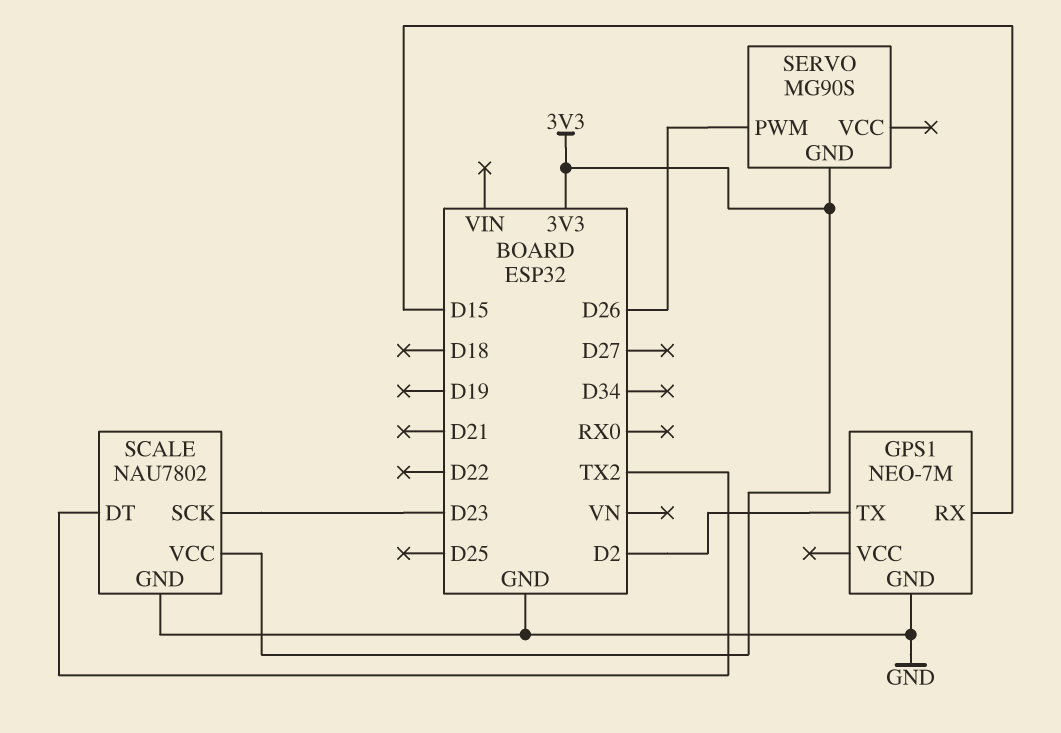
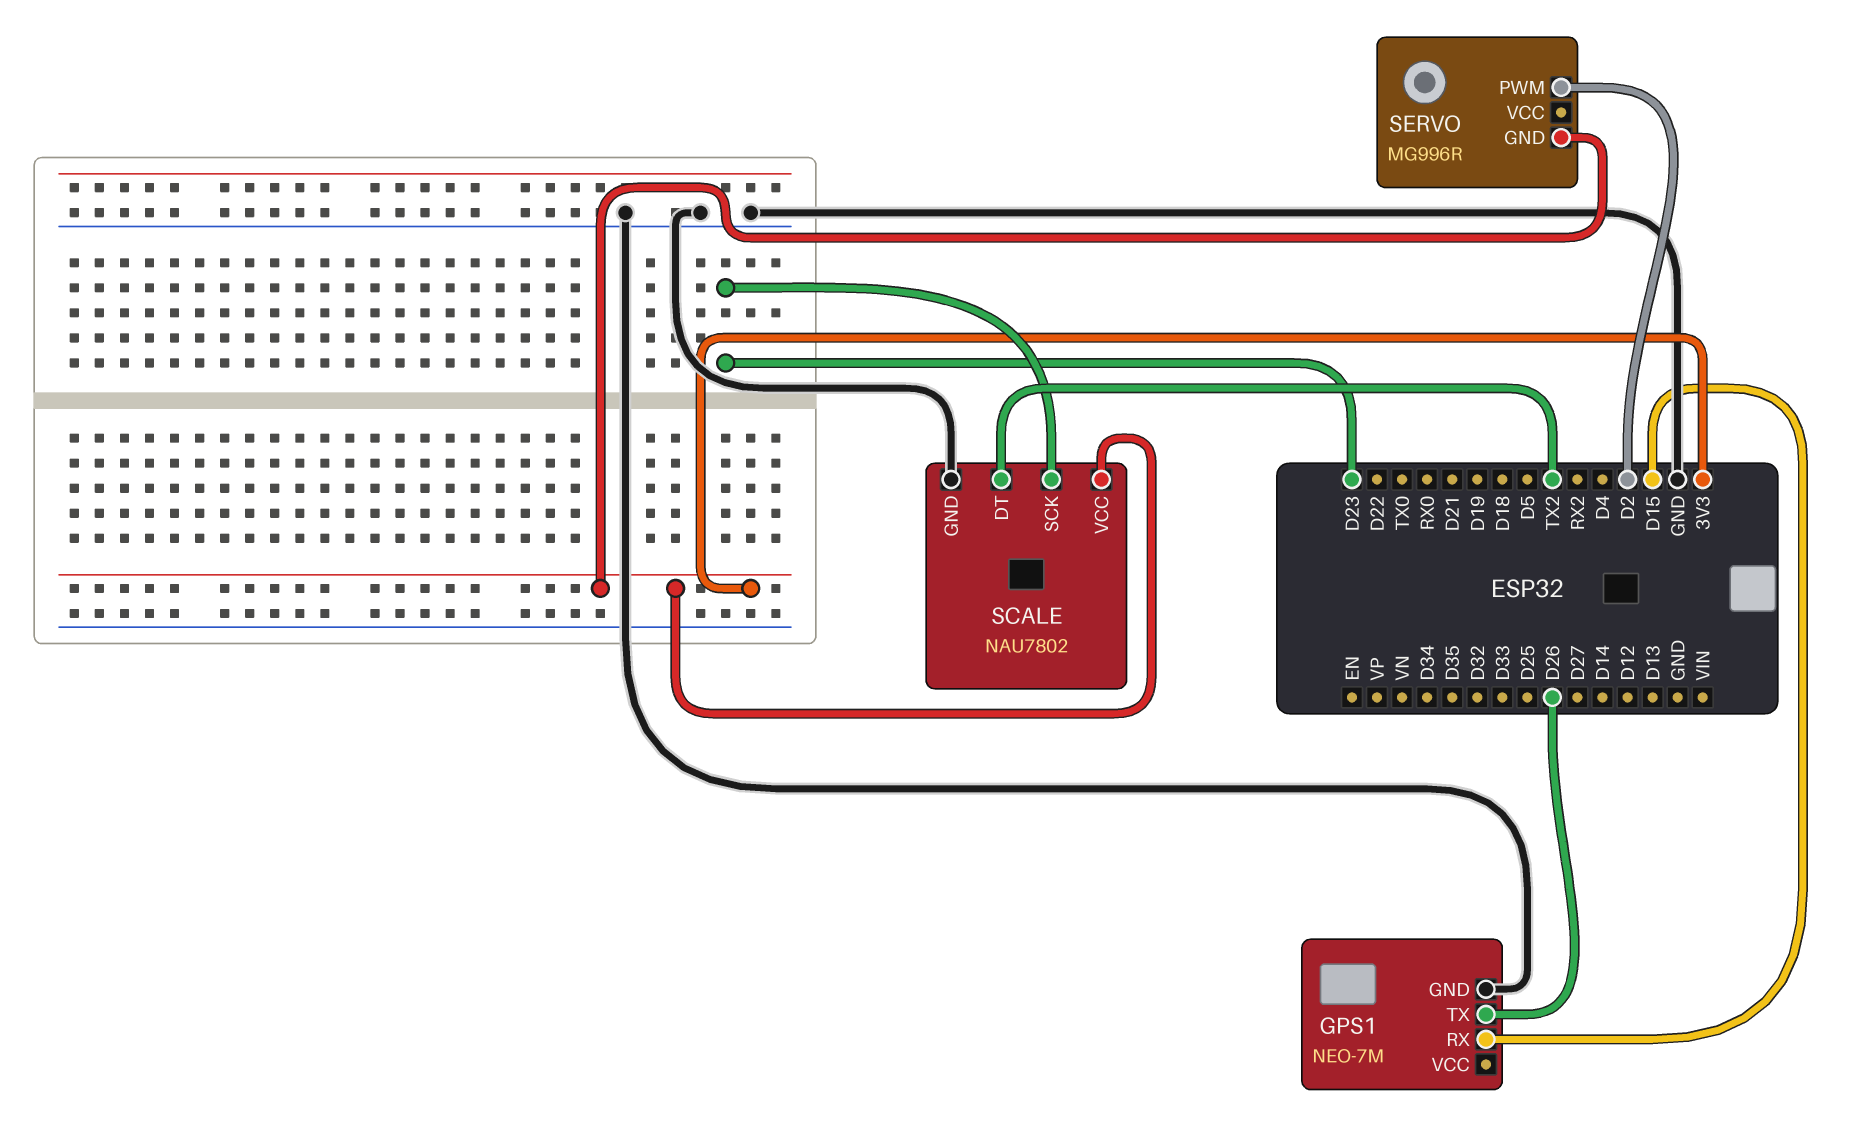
GPS1 pin TX: D2 -> D26
SERVO: MG90S -> MG996R
SERVO pin PWM: D26 -> D2

